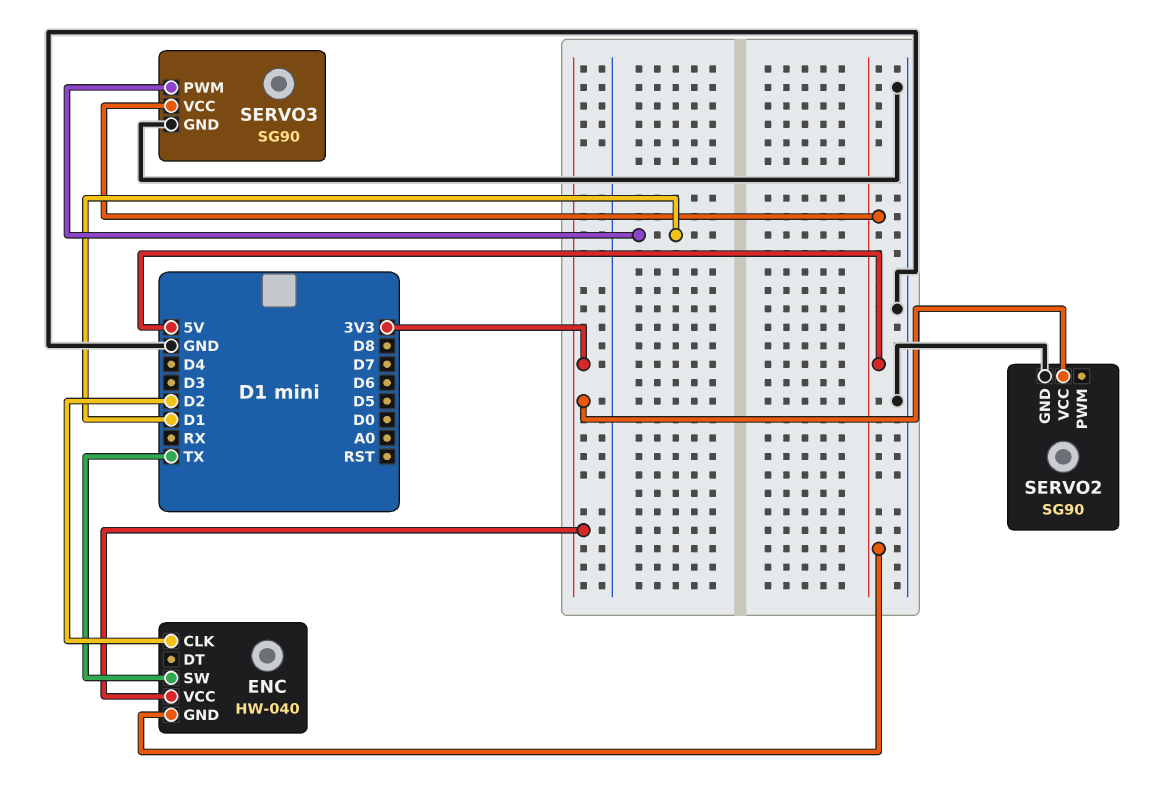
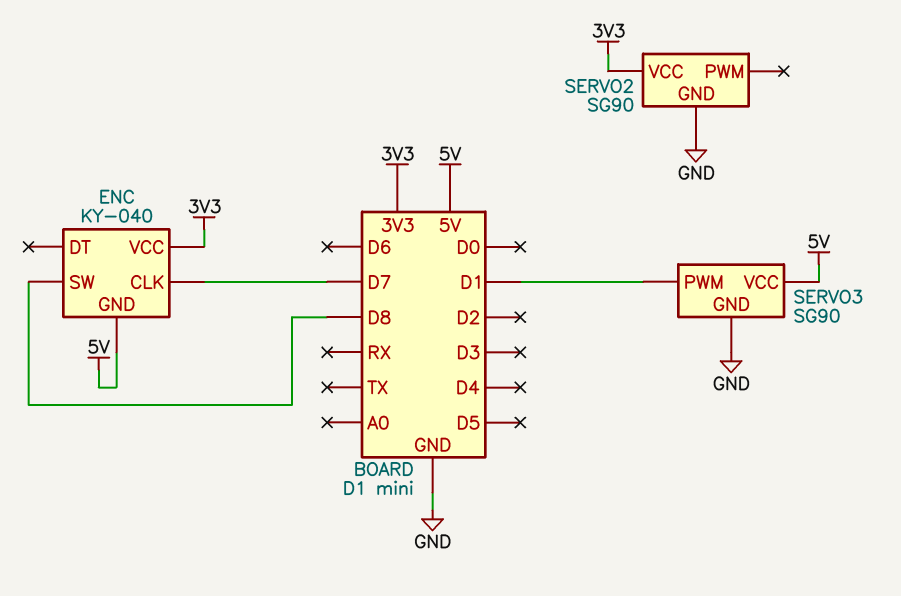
ENC: HW-040 -> KY-040
ENC pin CLK: D2 -> D7
ENC pin SW: TX -> D8

